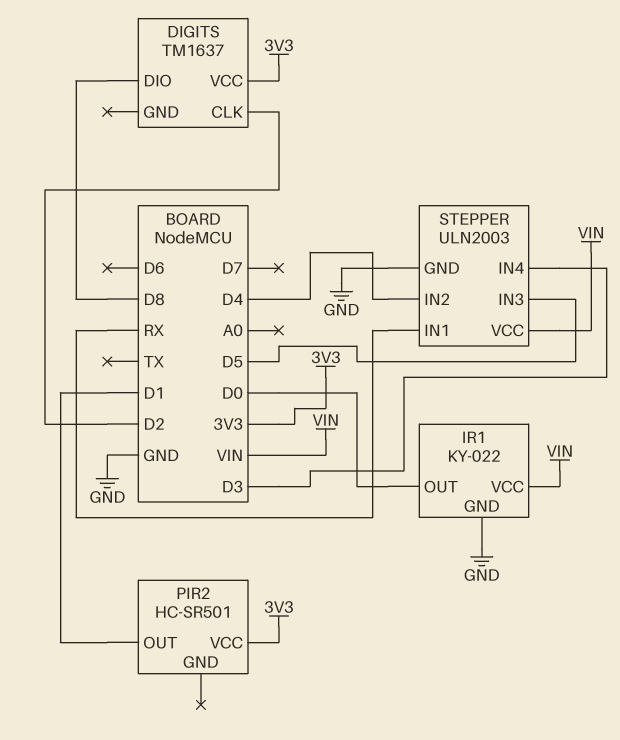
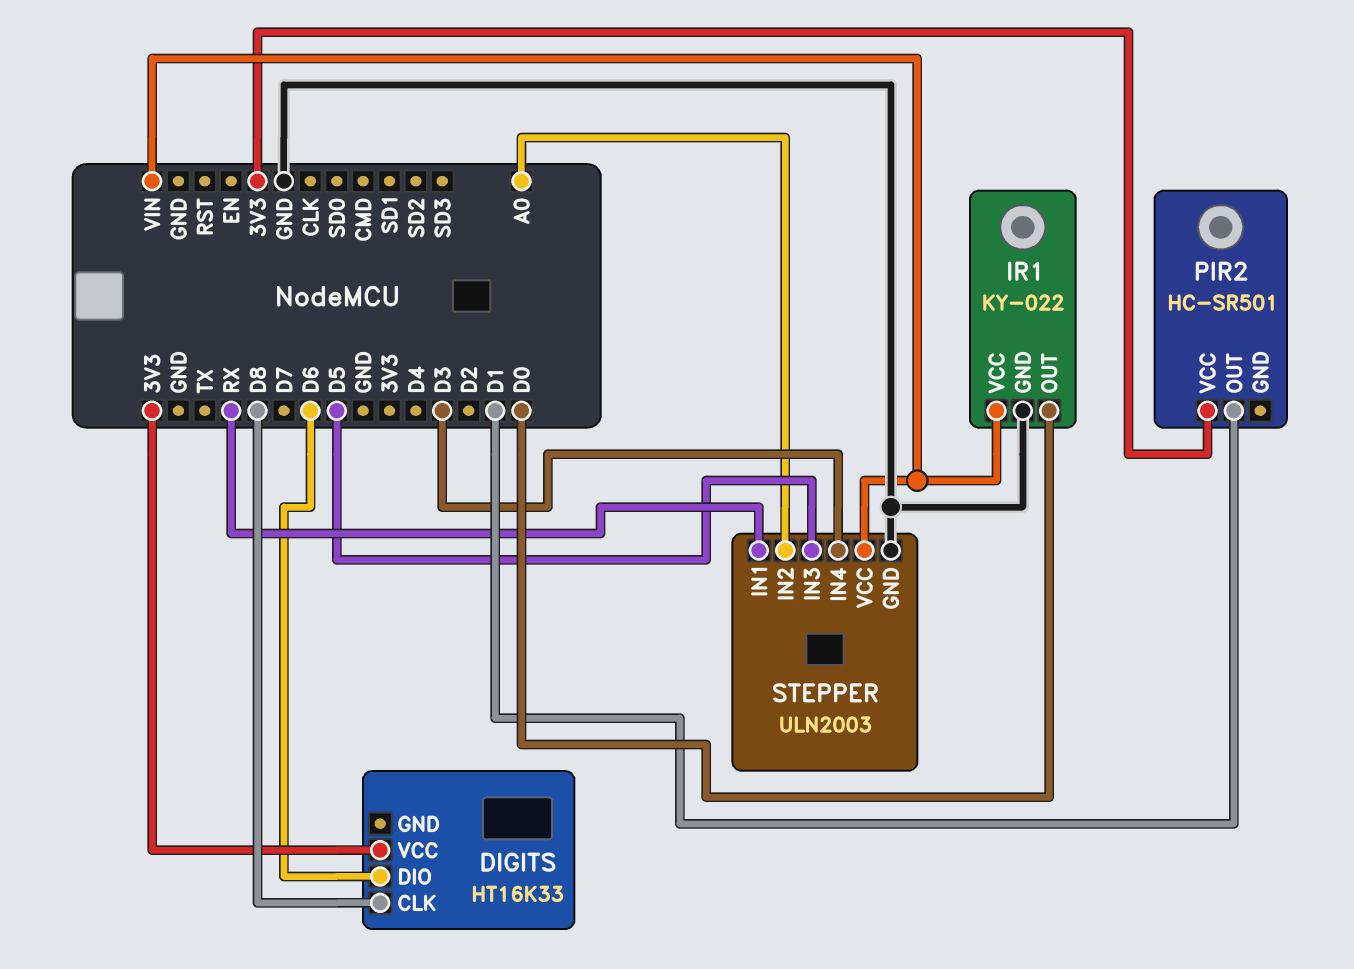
DIGITS: TM1637 -> HT16K33
DIGITS pin CLK: D2 -> D8
DIGITS pin DIO: D8 -> D6
STEPPER pin IN2: D4 -> A0

